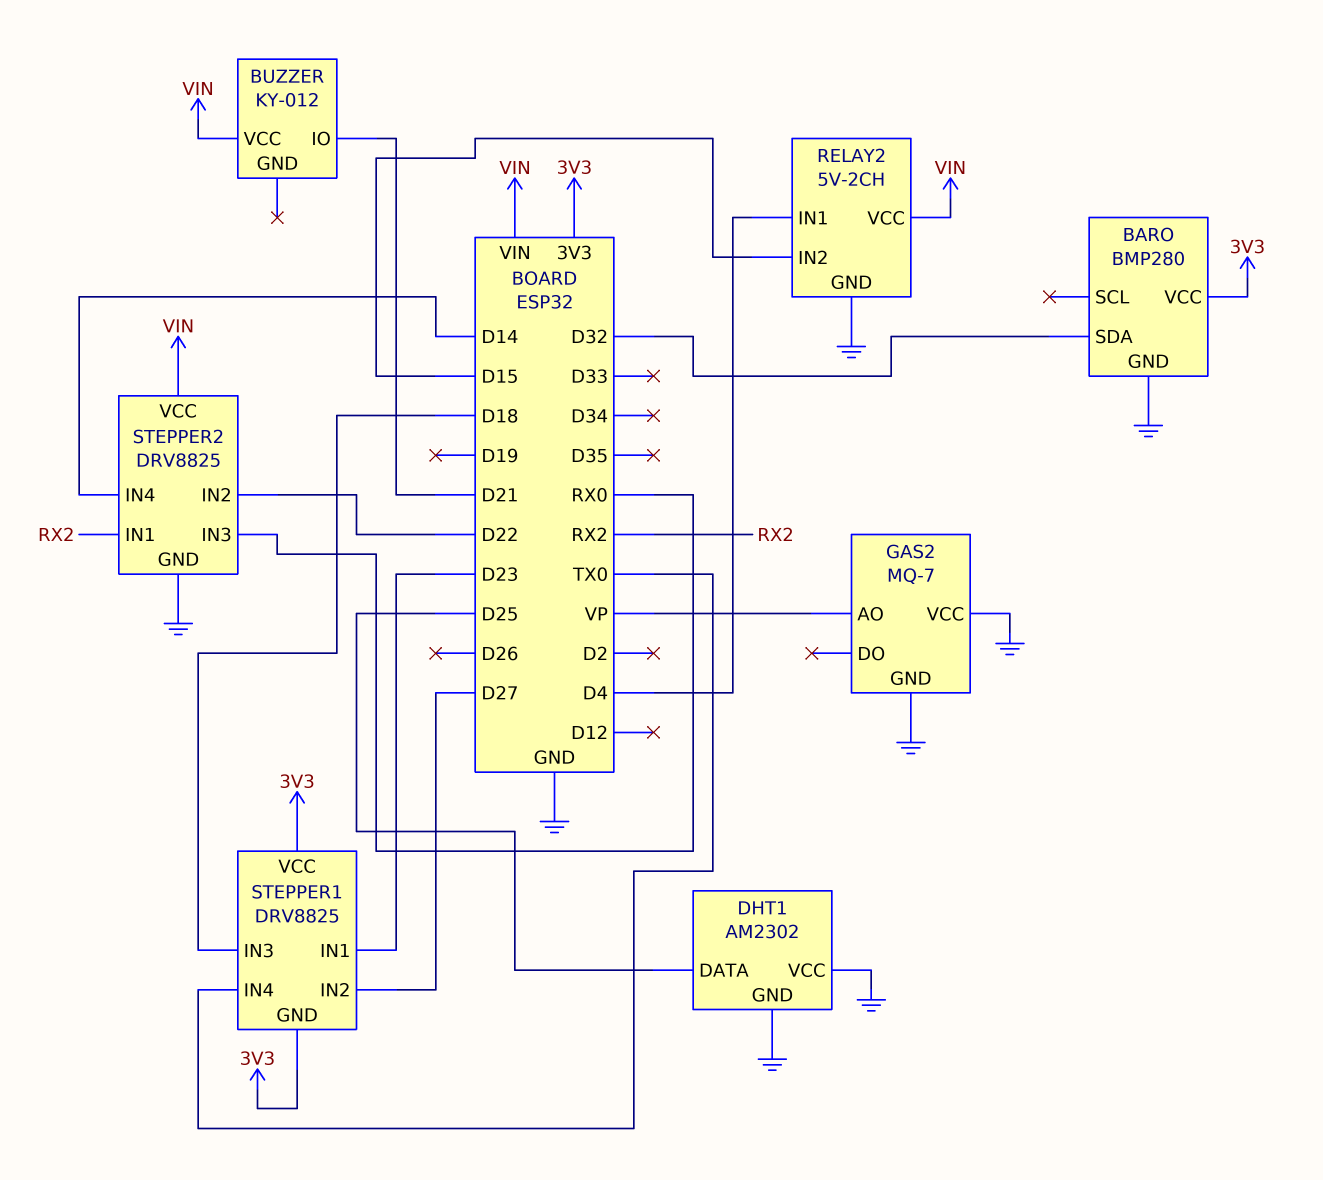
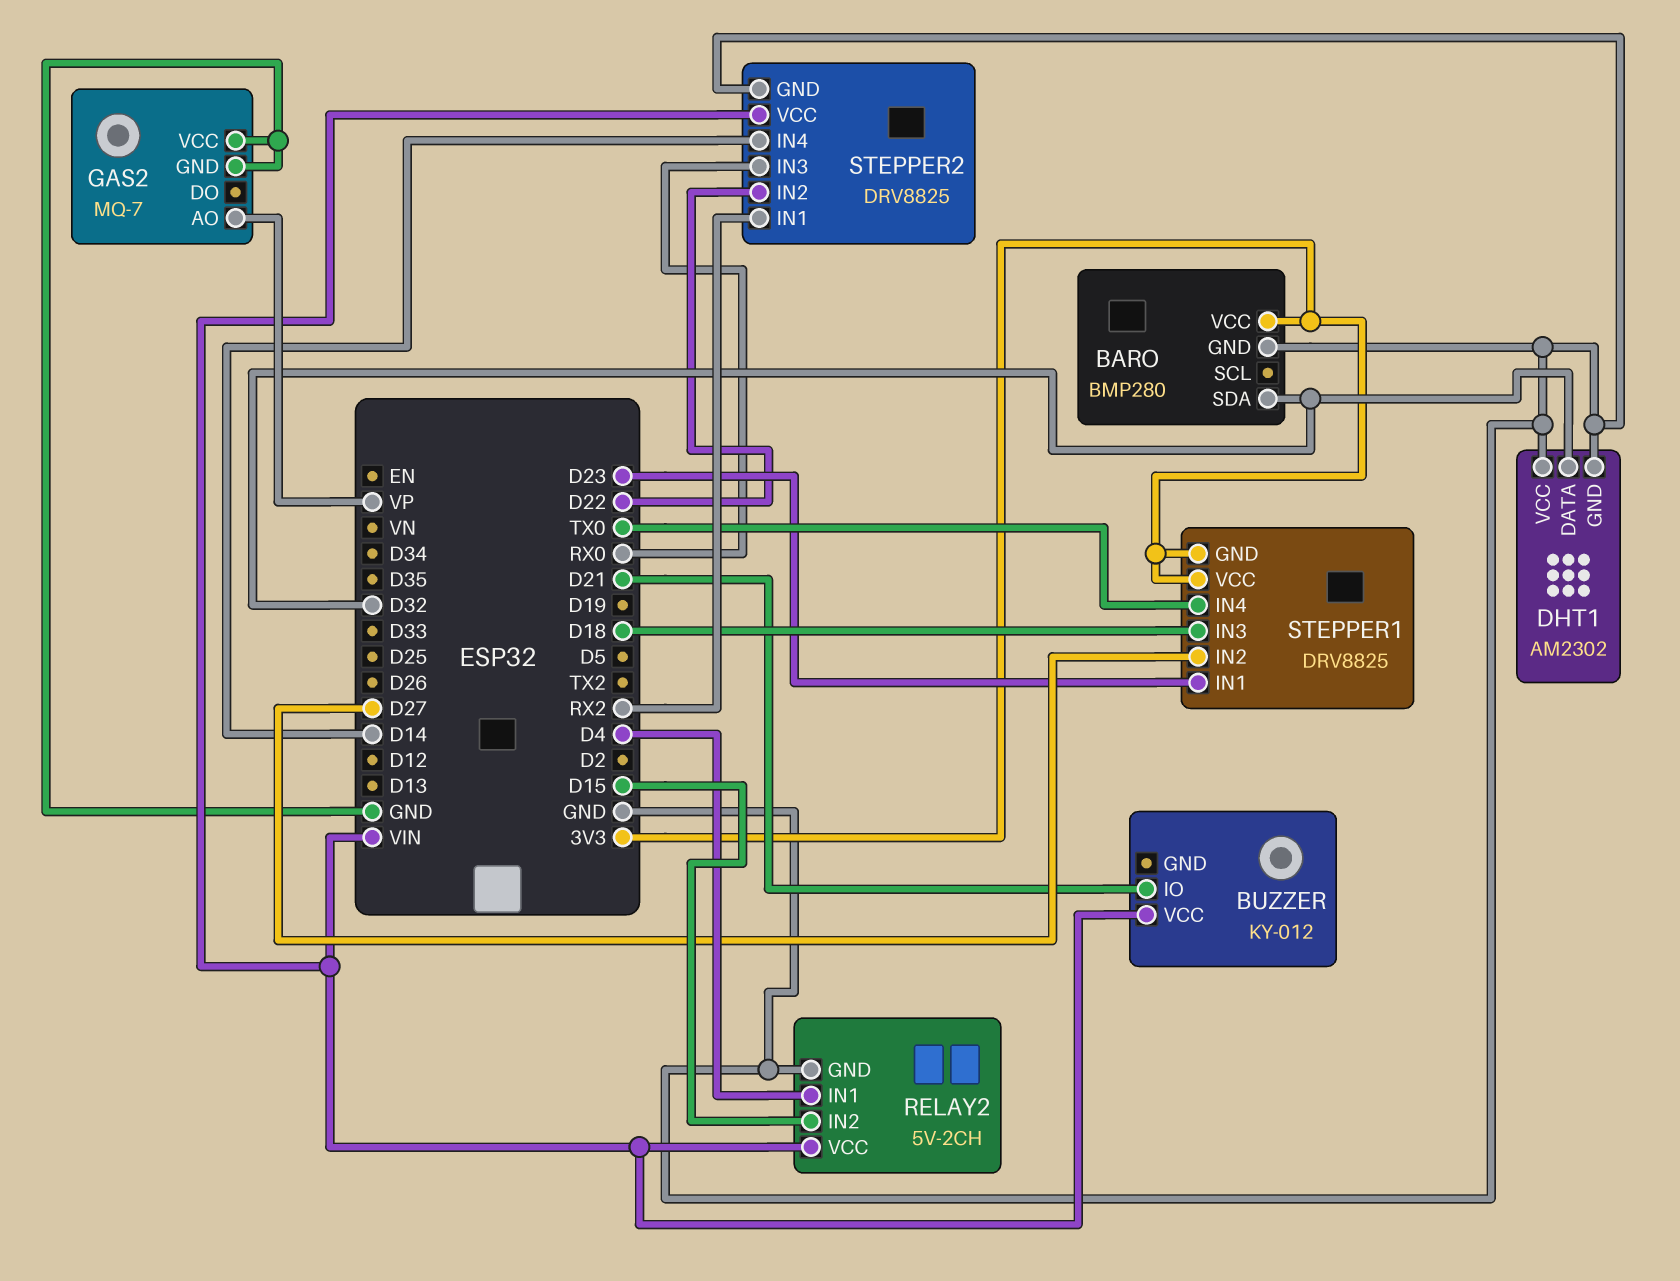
DHT1 pin DATA: D25 -> D32

